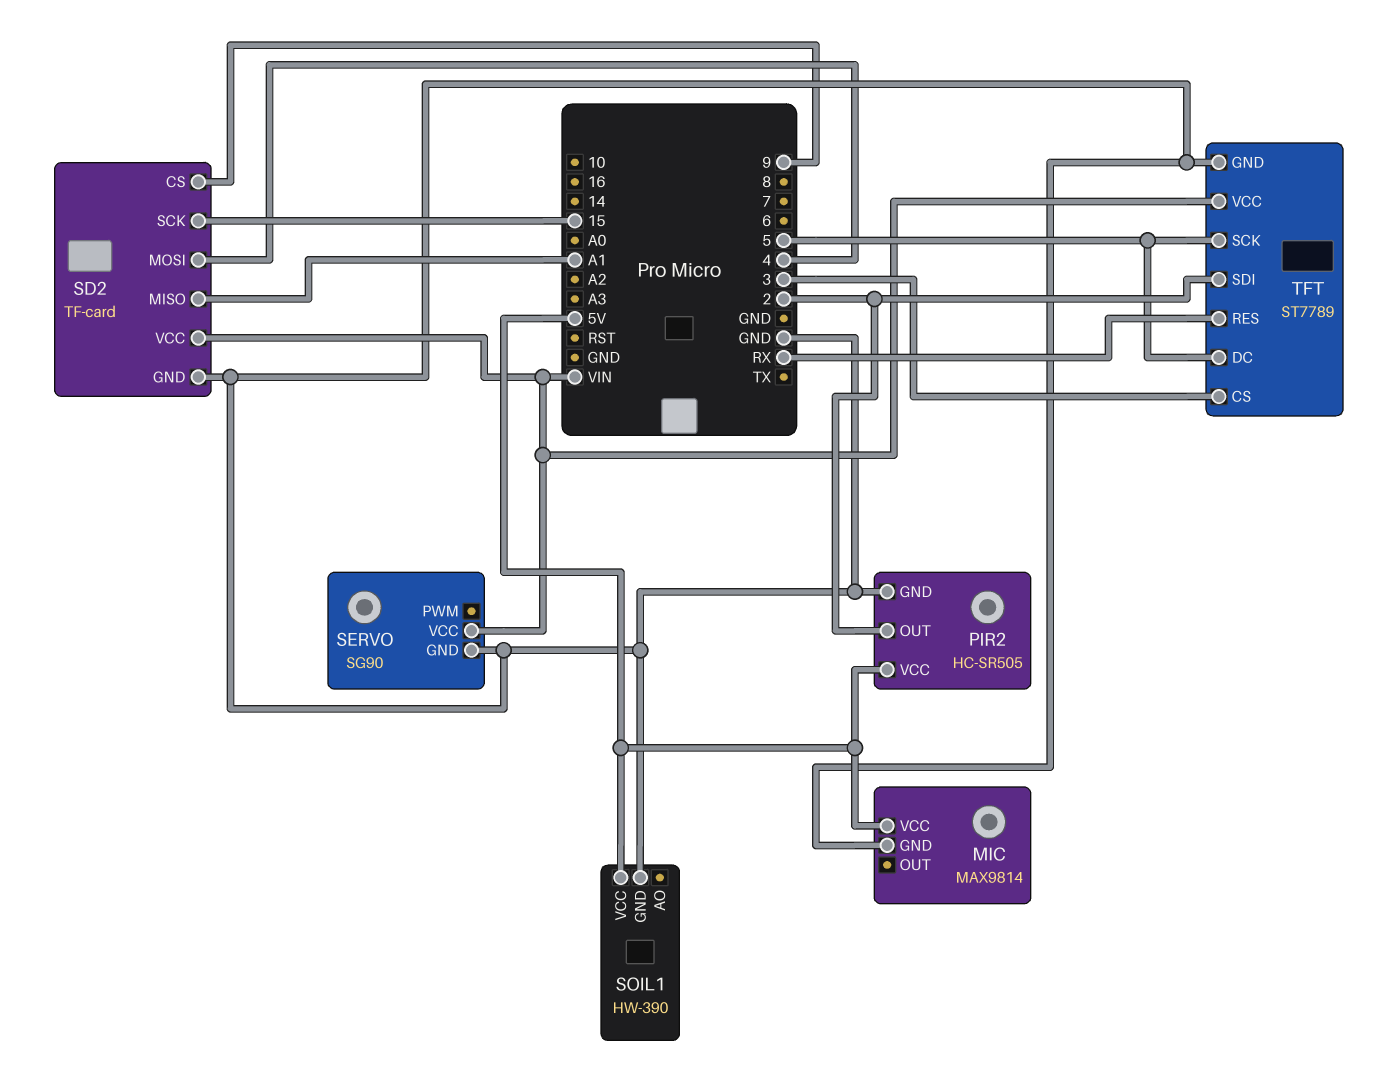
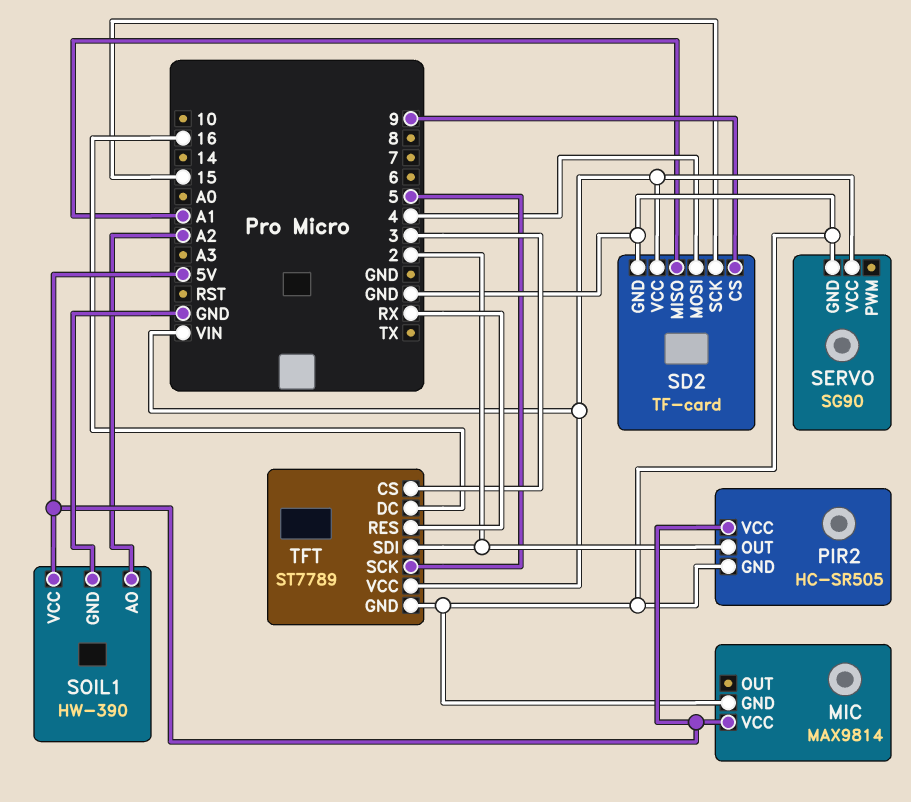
SOIL1 pin AO: none -> A2
TFT pin DC: 5 -> 16

